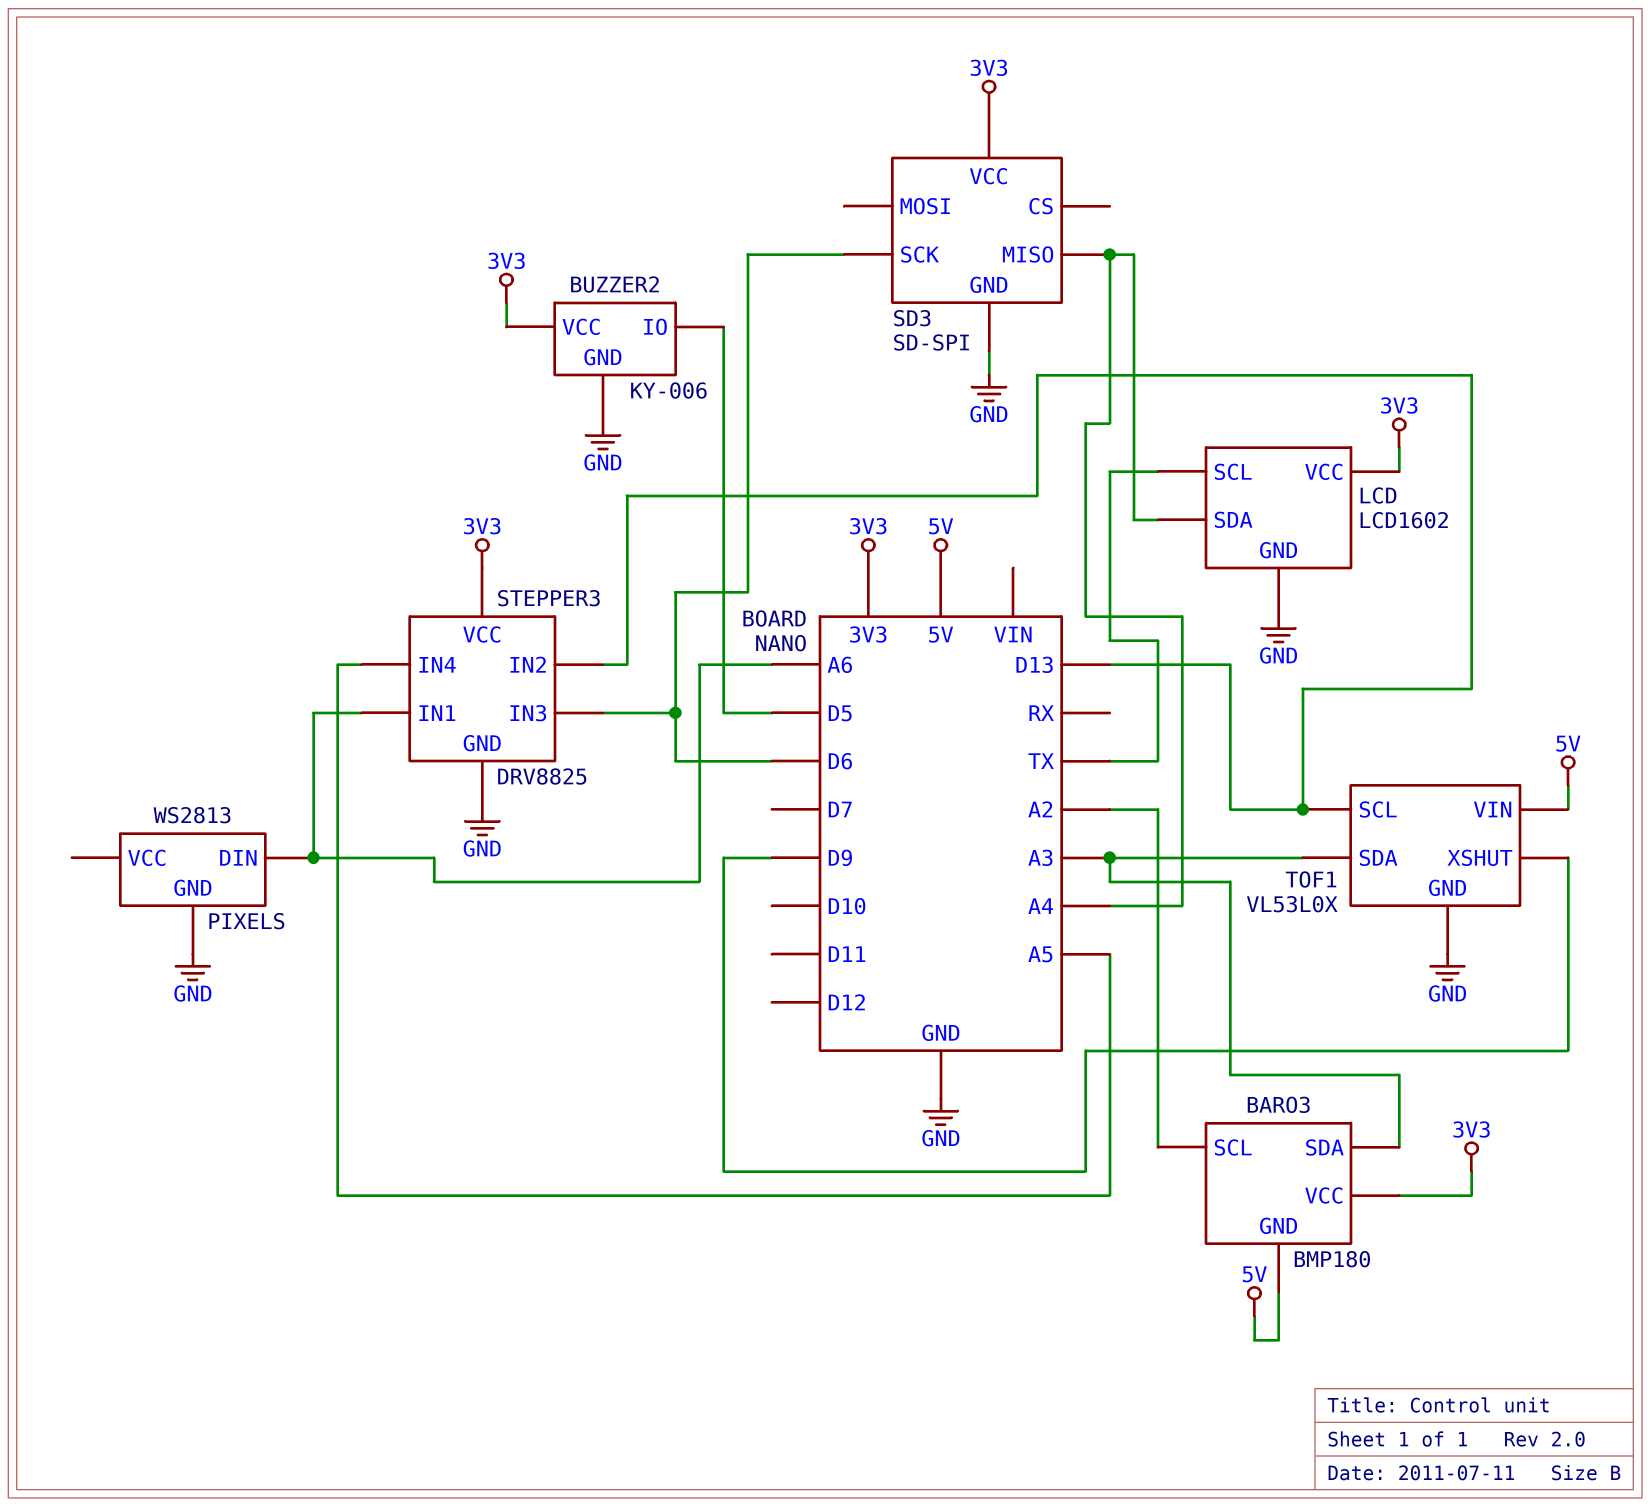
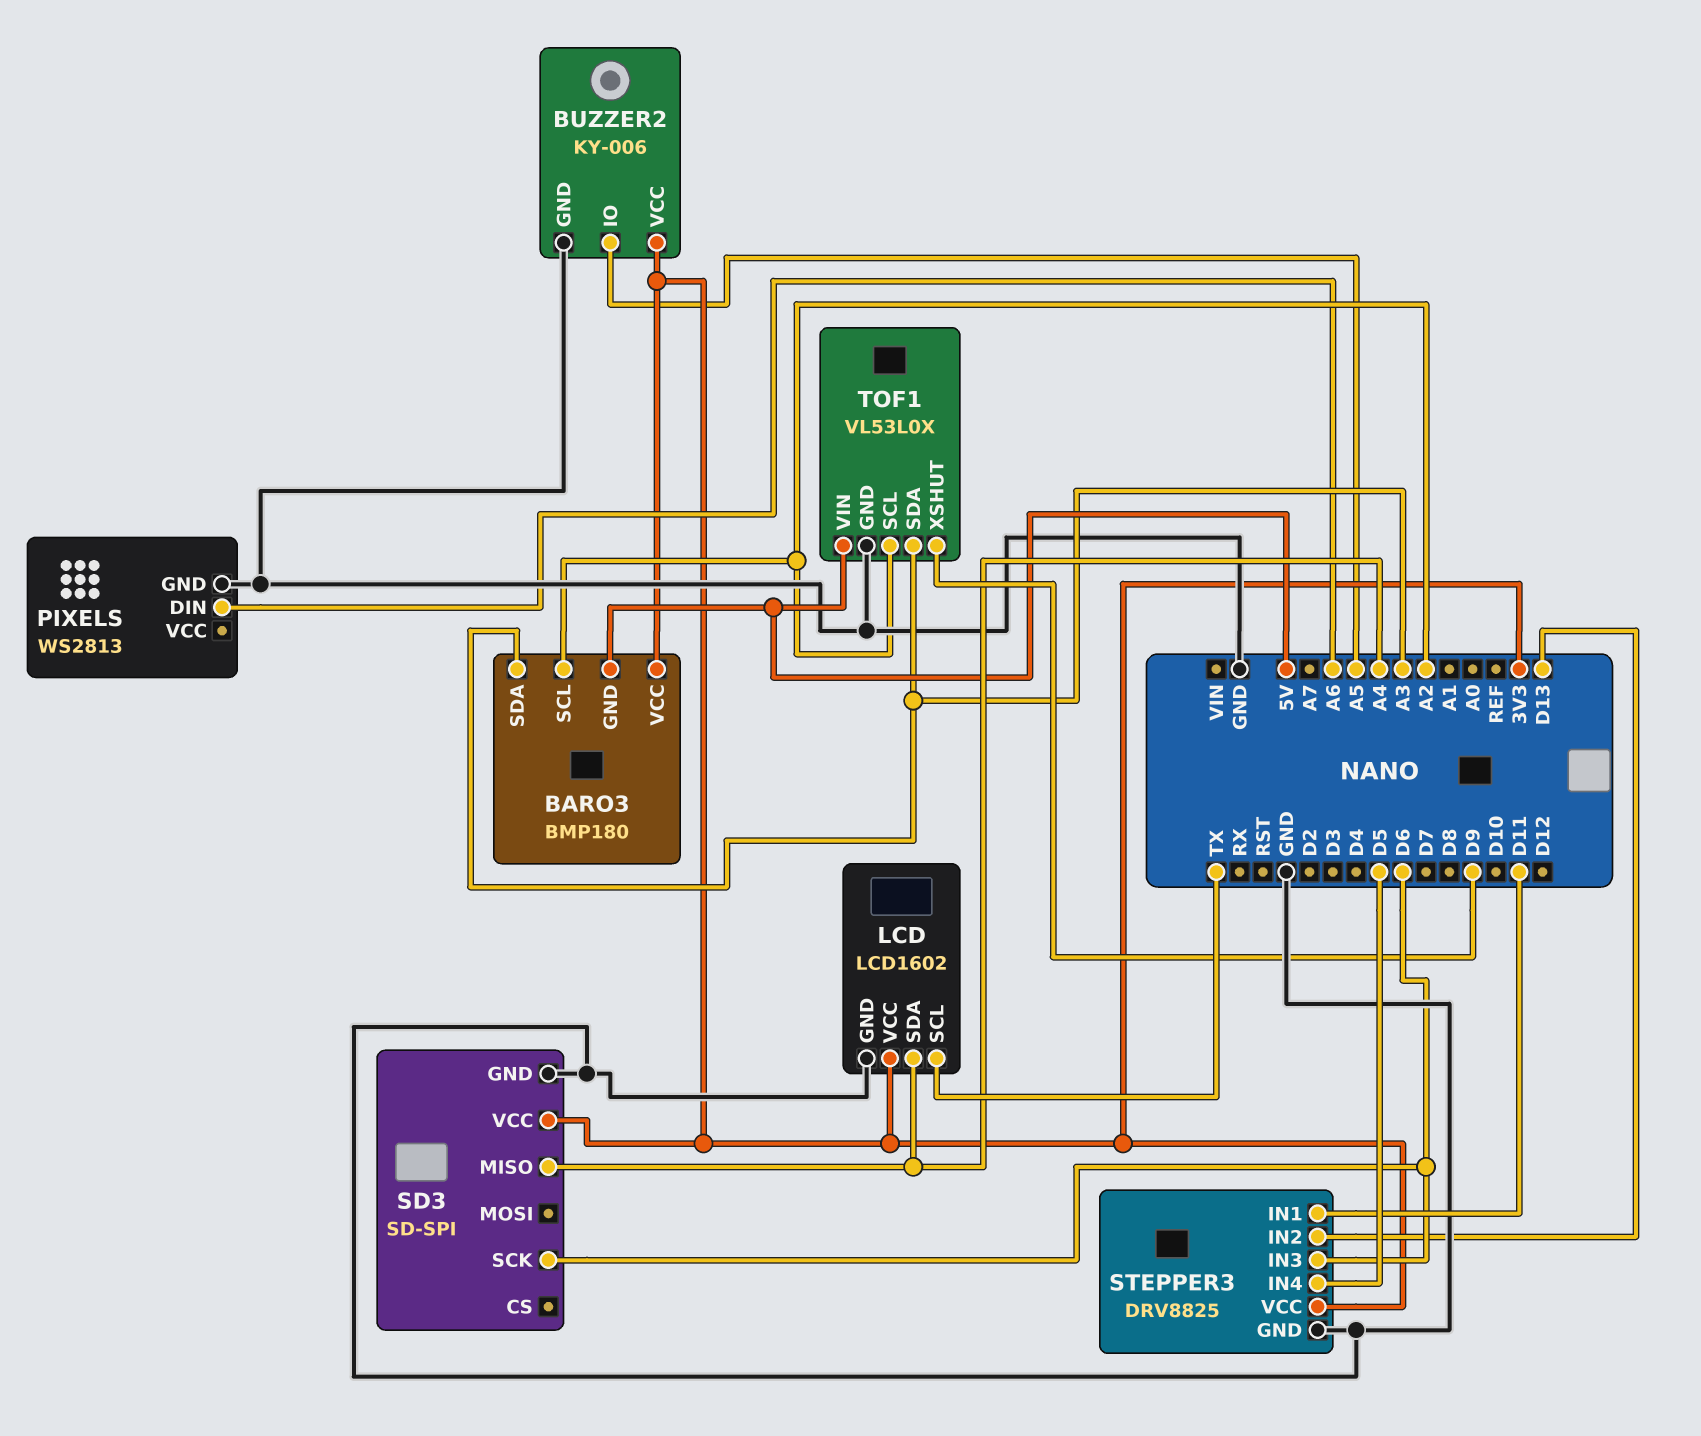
BUZZER2 pin IO: D5 -> A5
STEPPER3 pin IN1: A6 -> D11
STEPPER3 pin IN4: A5 -> D5
TOF1 pin SCL: D13 -> A2

